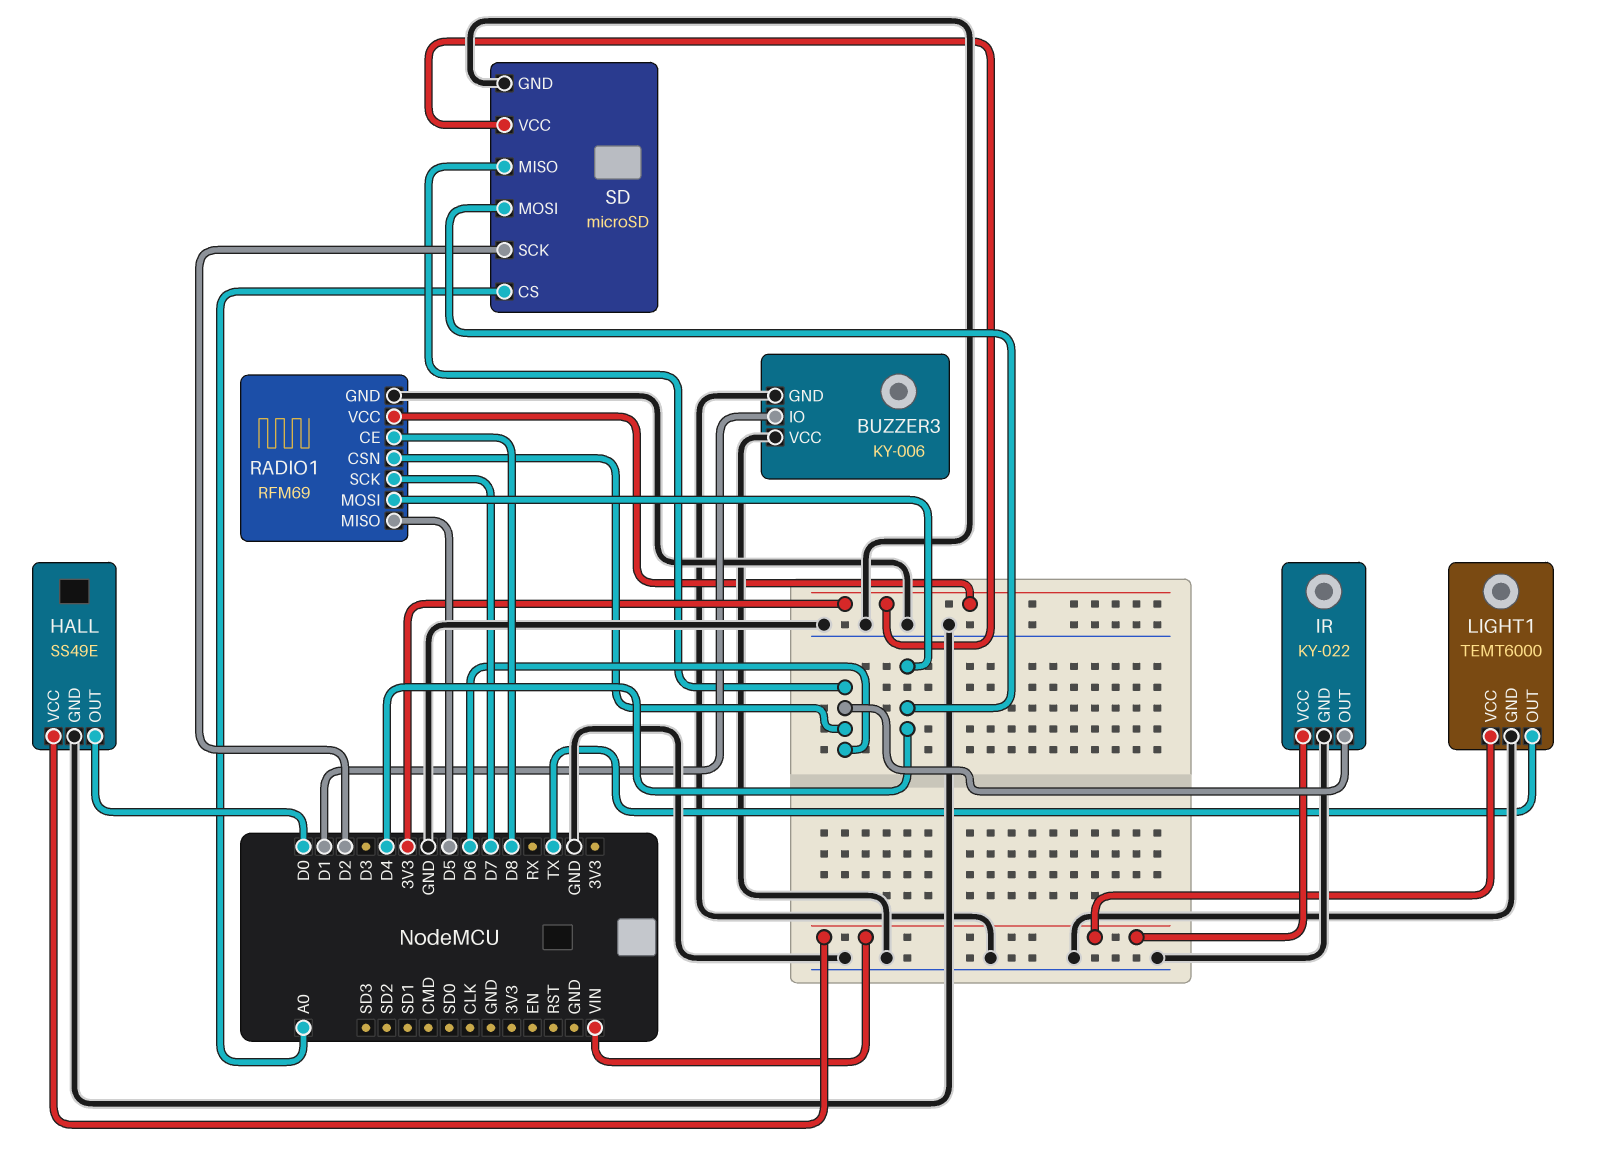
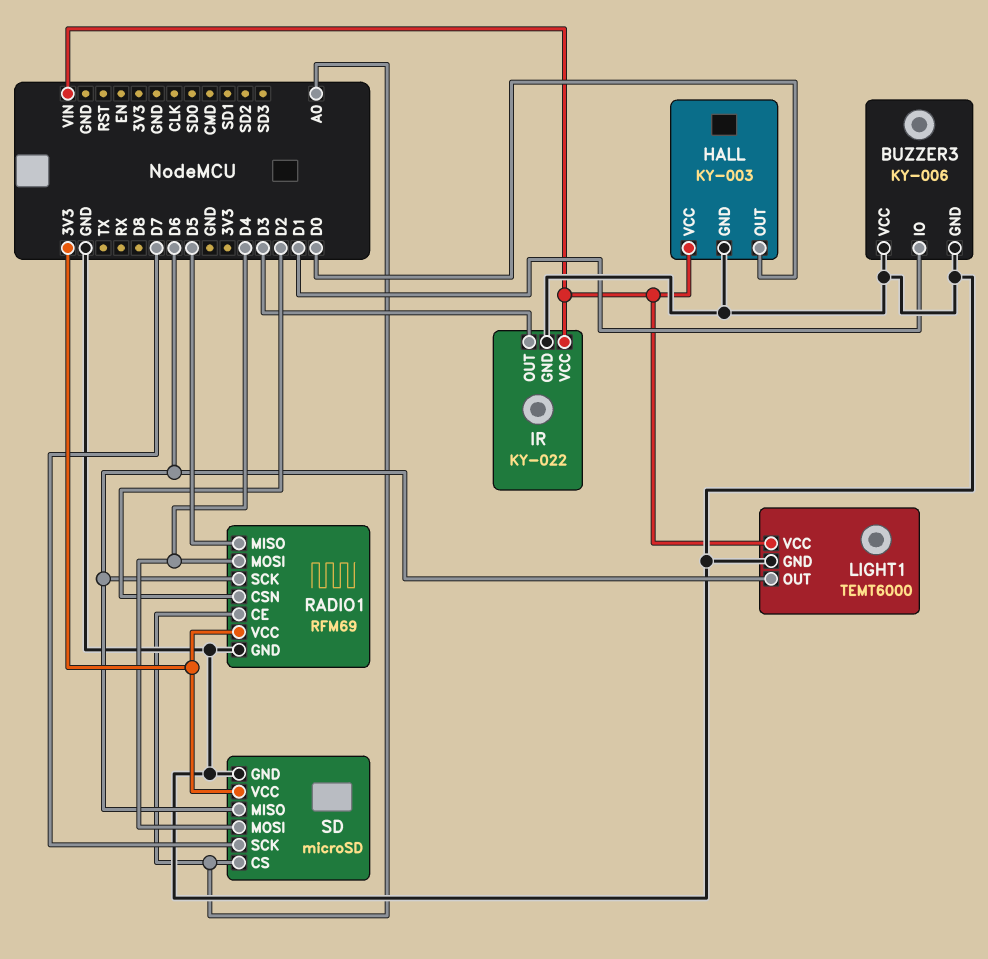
HALL: SS49E -> KY-003
IR pin OUT: D6 -> D3
LIGHT1 pin OUT: TX -> D6
RADIO1 pin CE: D8 -> A0
RADIO1 pin CSN: D6 -> D2
RADIO1 pin SCK: D7 -> D6
SD pin SCK: D2 -> D7

